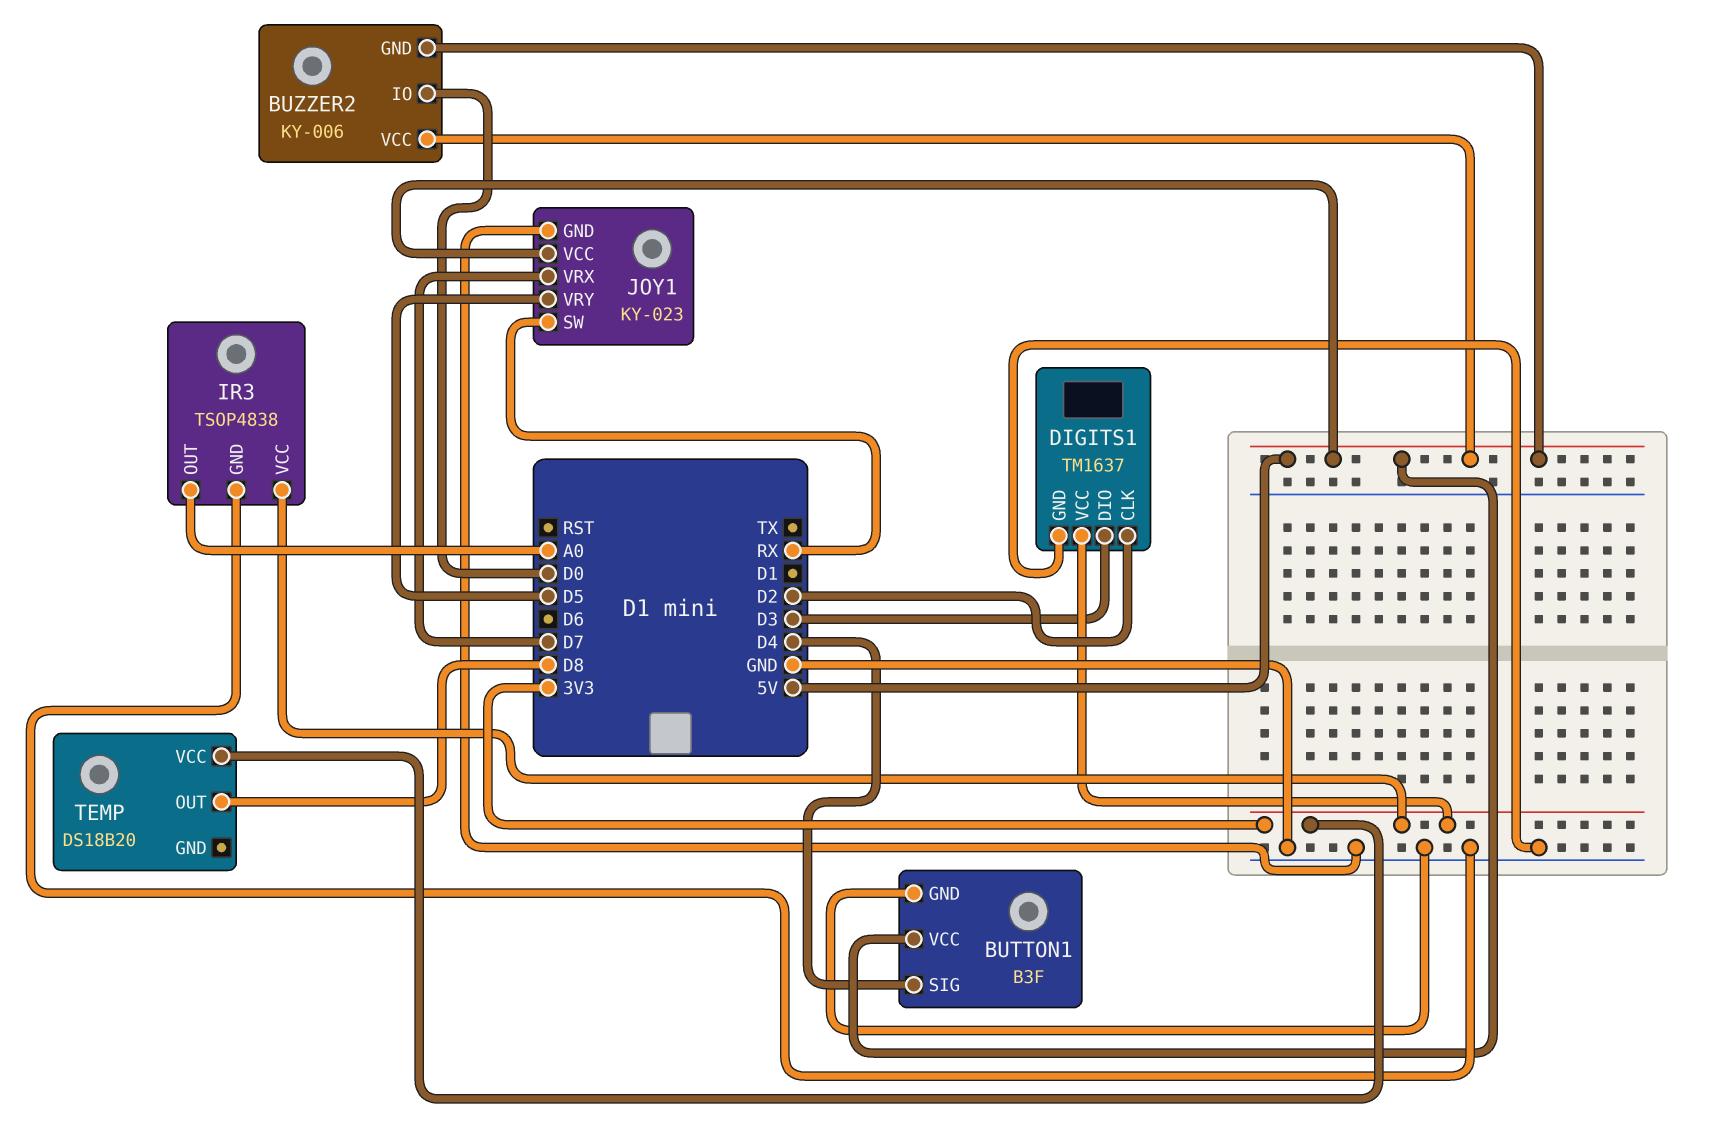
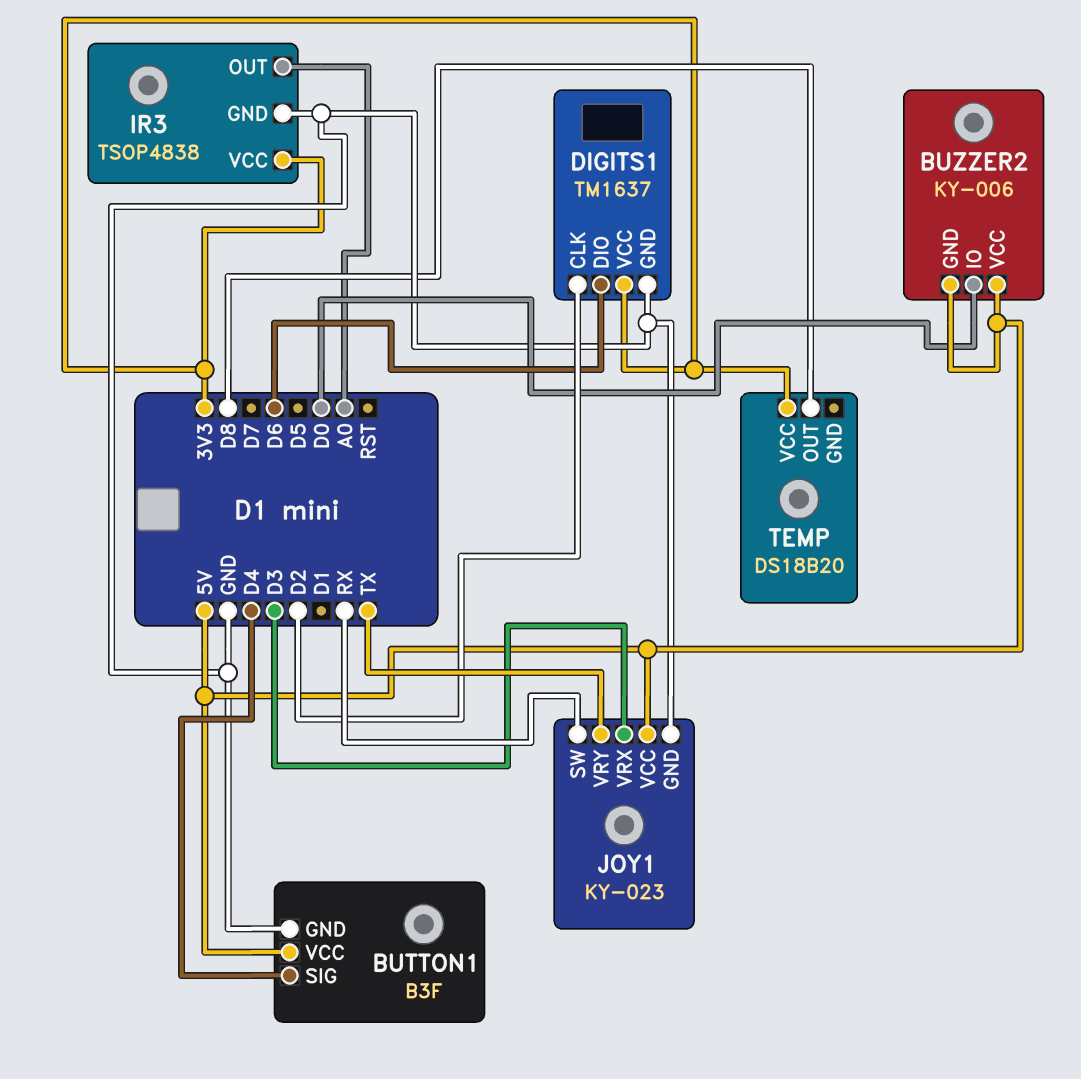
DIGITS1 pin DIO: D3 -> D6
JOY1 pin VRX: D7 -> D3
JOY1 pin VRY: D5 -> TX

